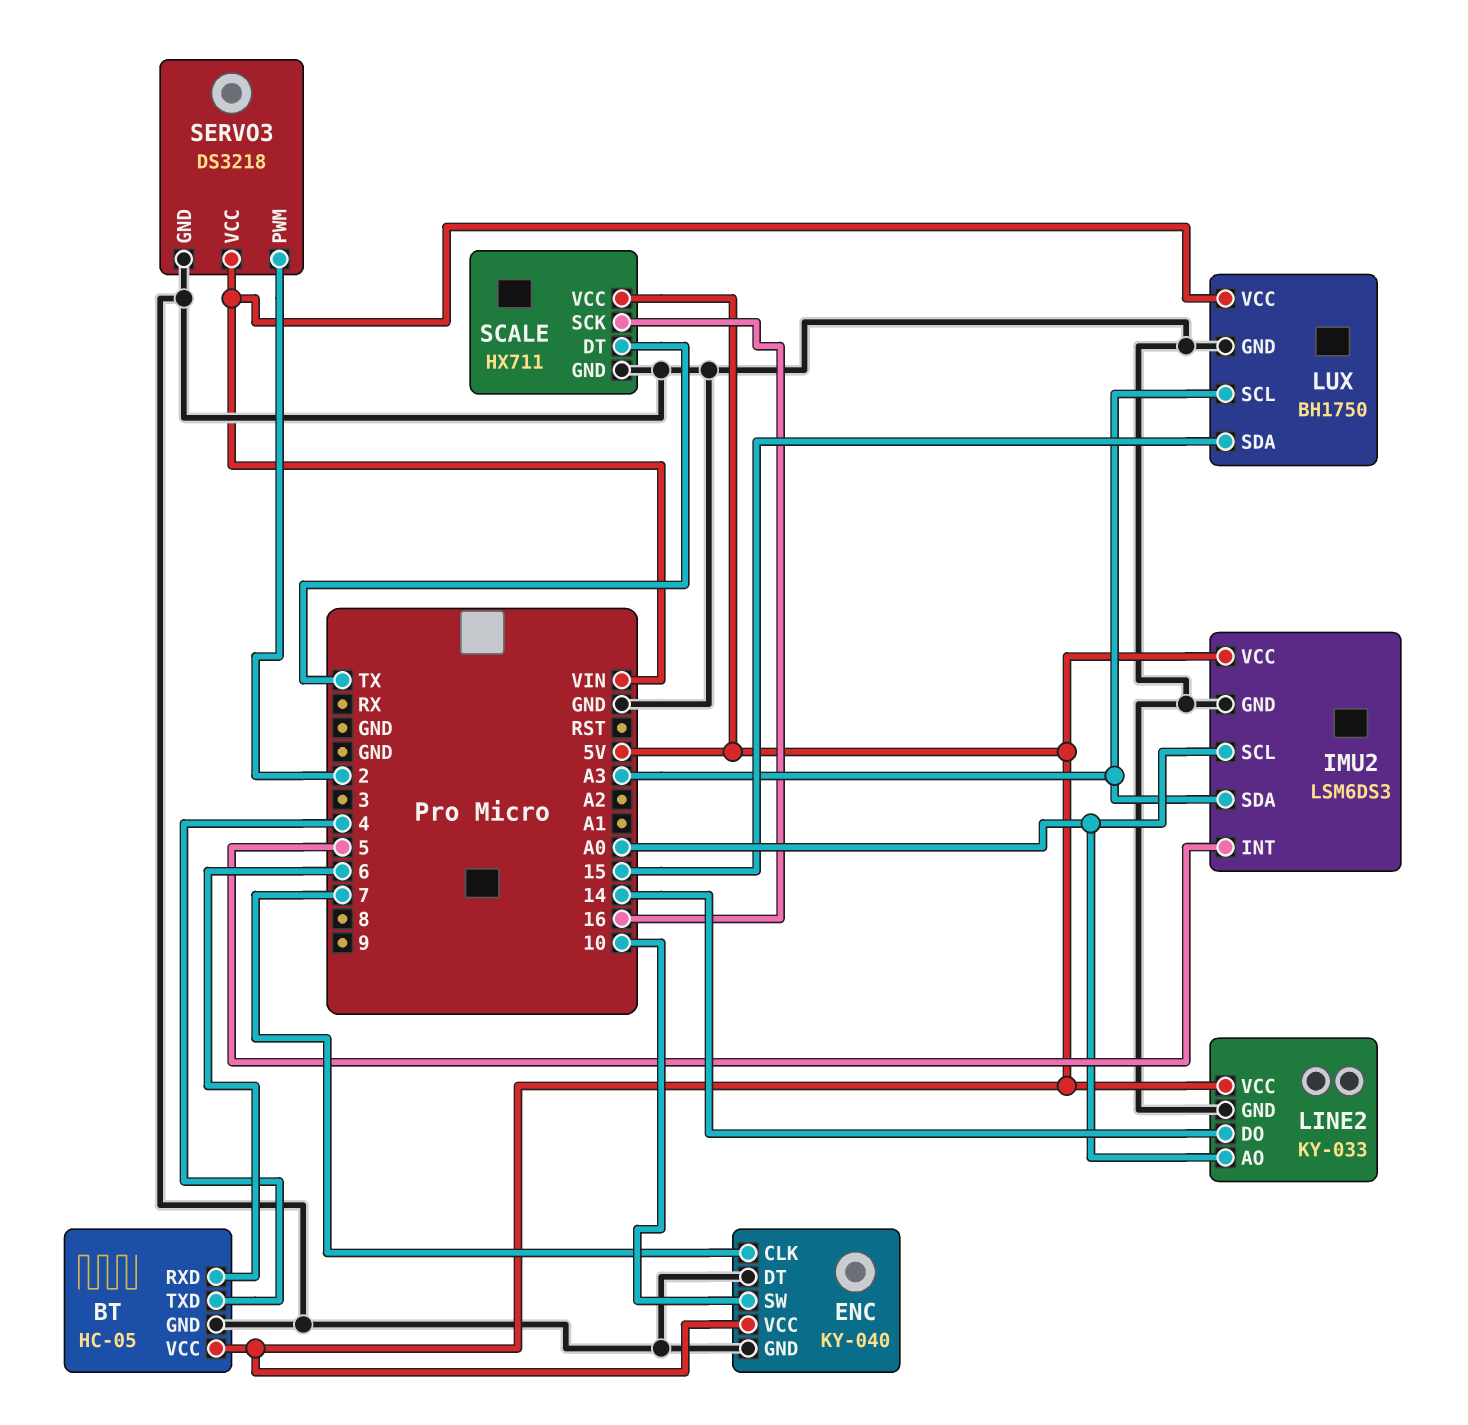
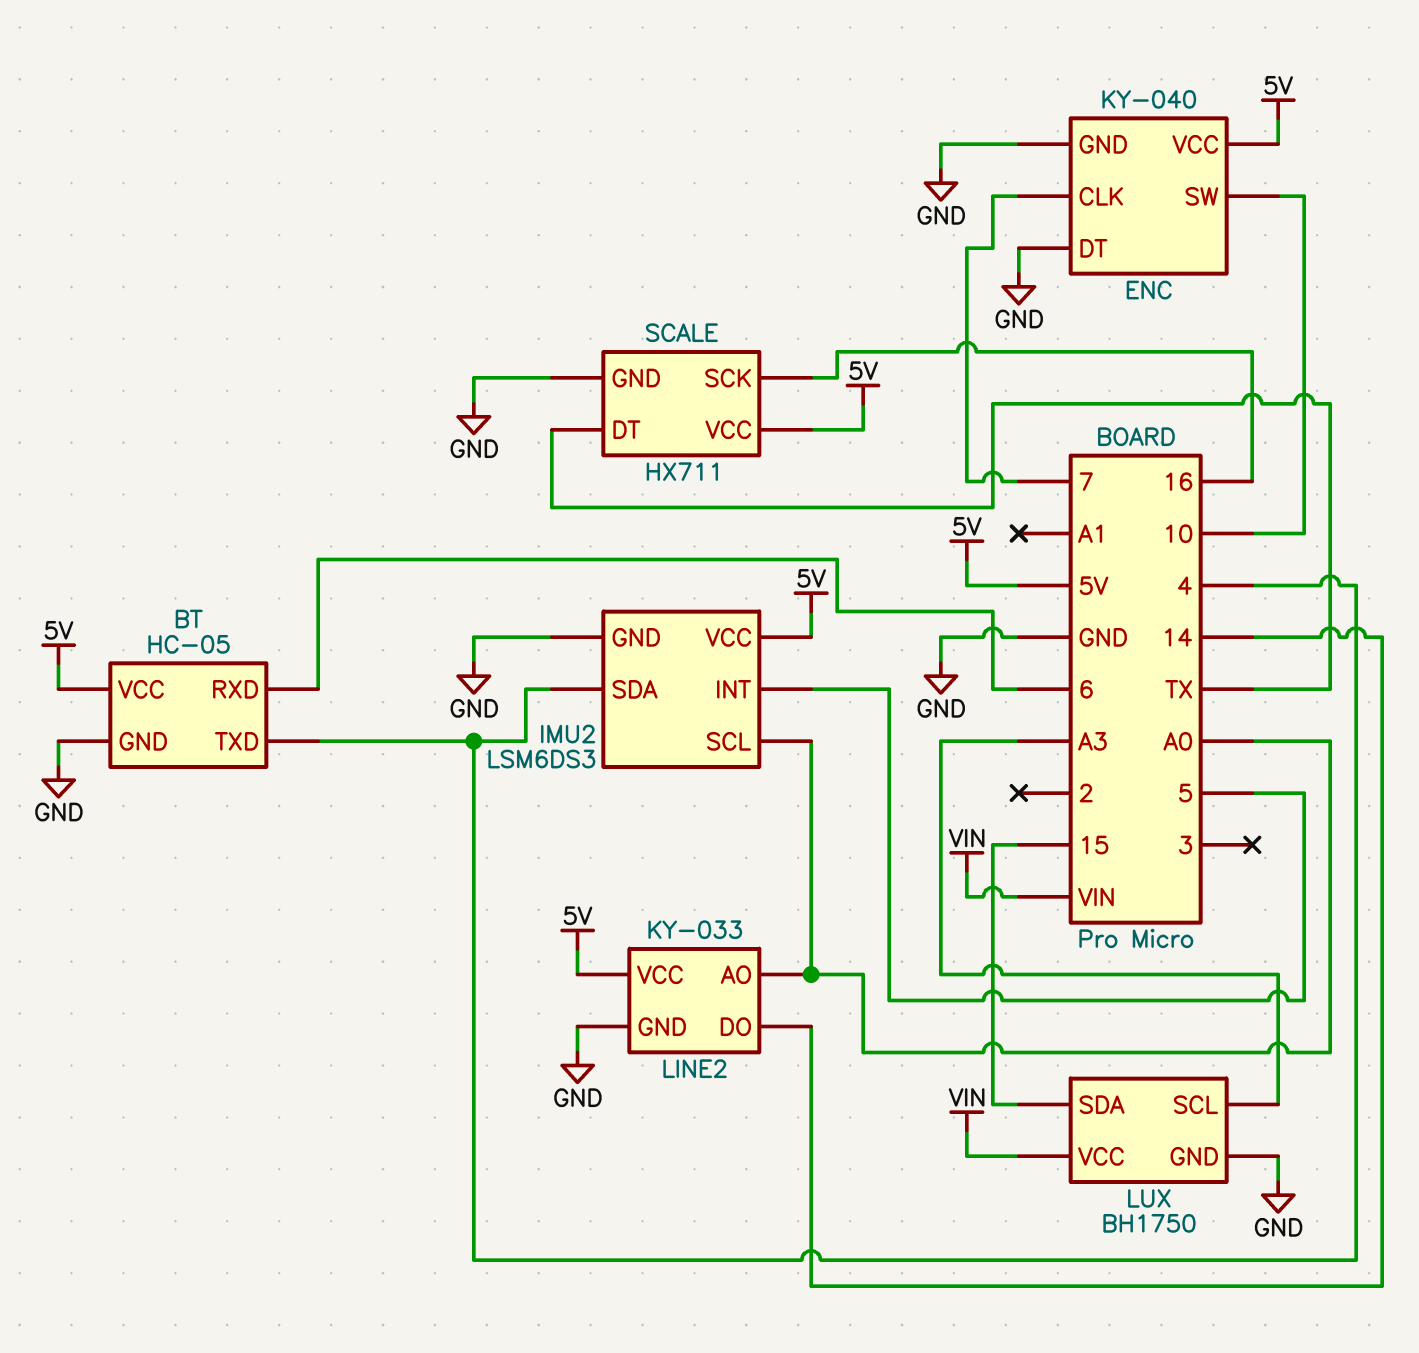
IMU2 pin SDA: A3 -> 4
SERVO3: DS3218 -> none
SERVO3 pin GND: GND -> none
SERVO3 pin PWM: 2 -> none
SERVO3 pin VCC: VIN -> none

